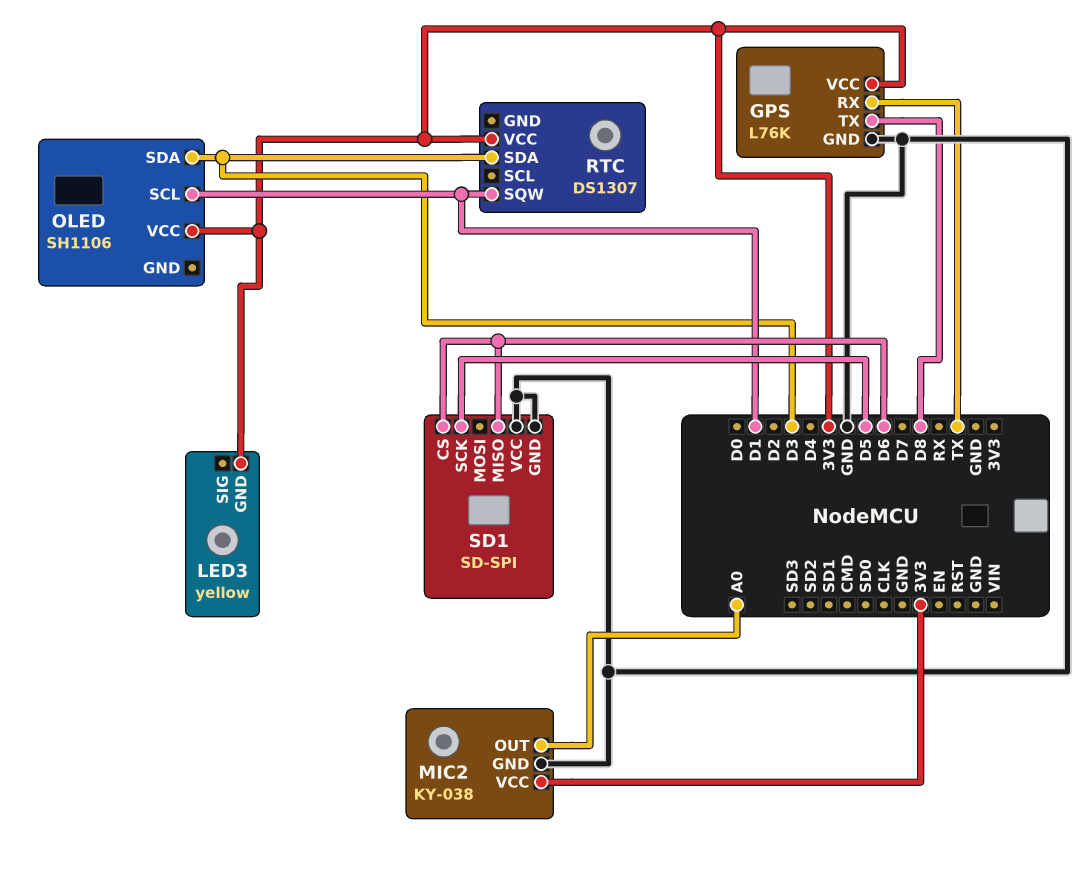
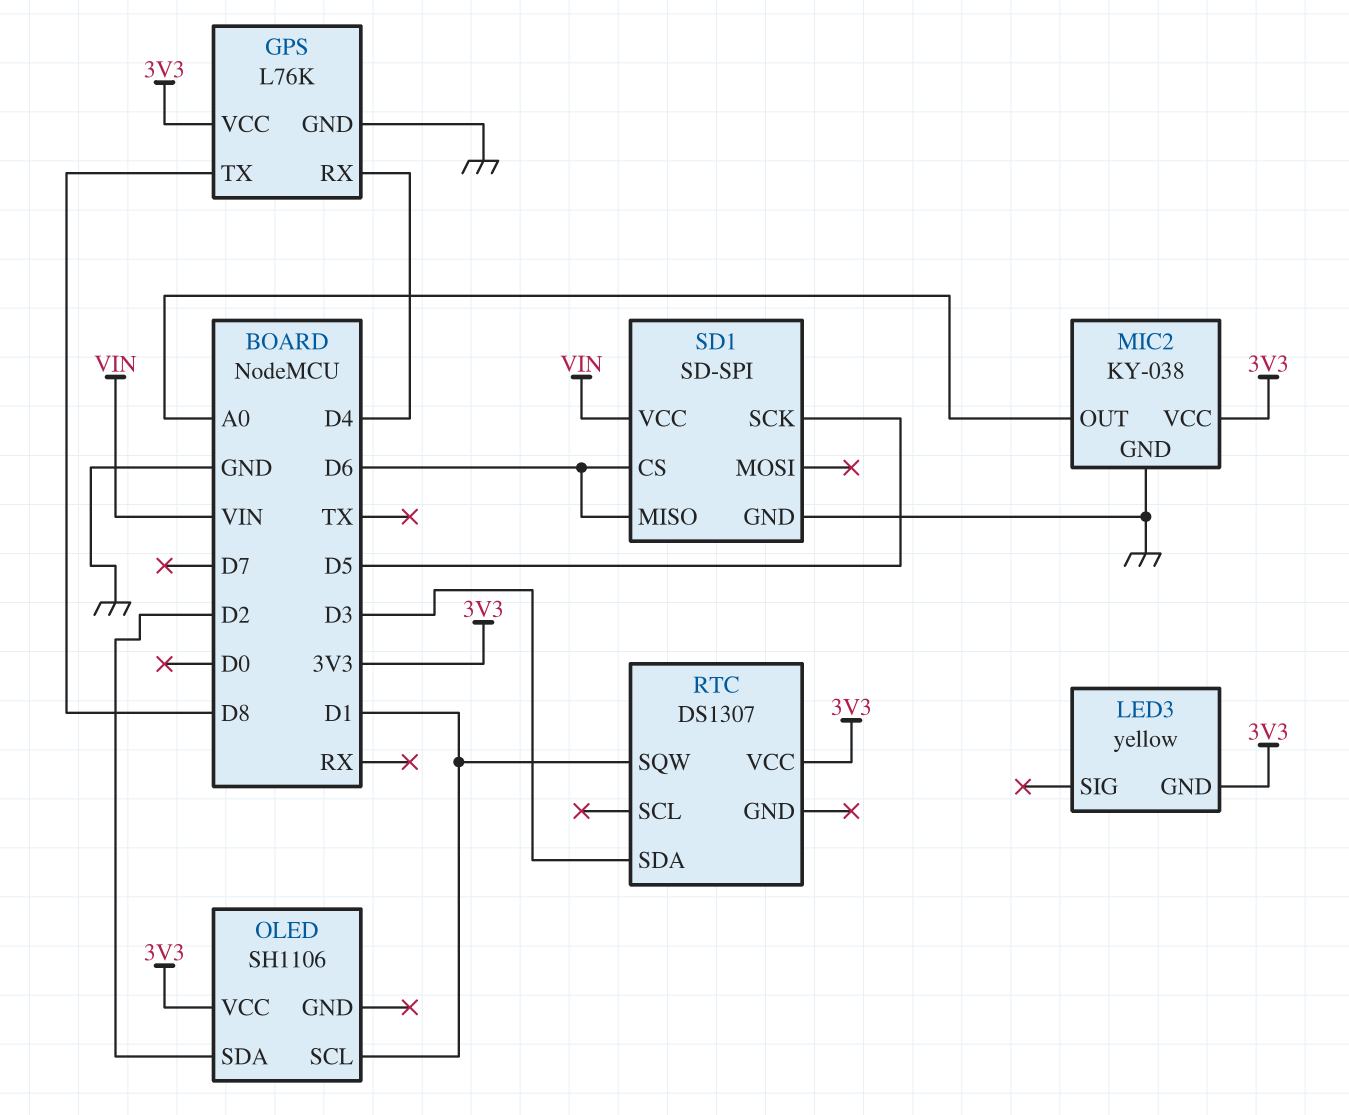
GPS pin RX: TX -> D4
OLED pin SDA: D3 -> D2
SD1 pin VCC: GND -> VIN

